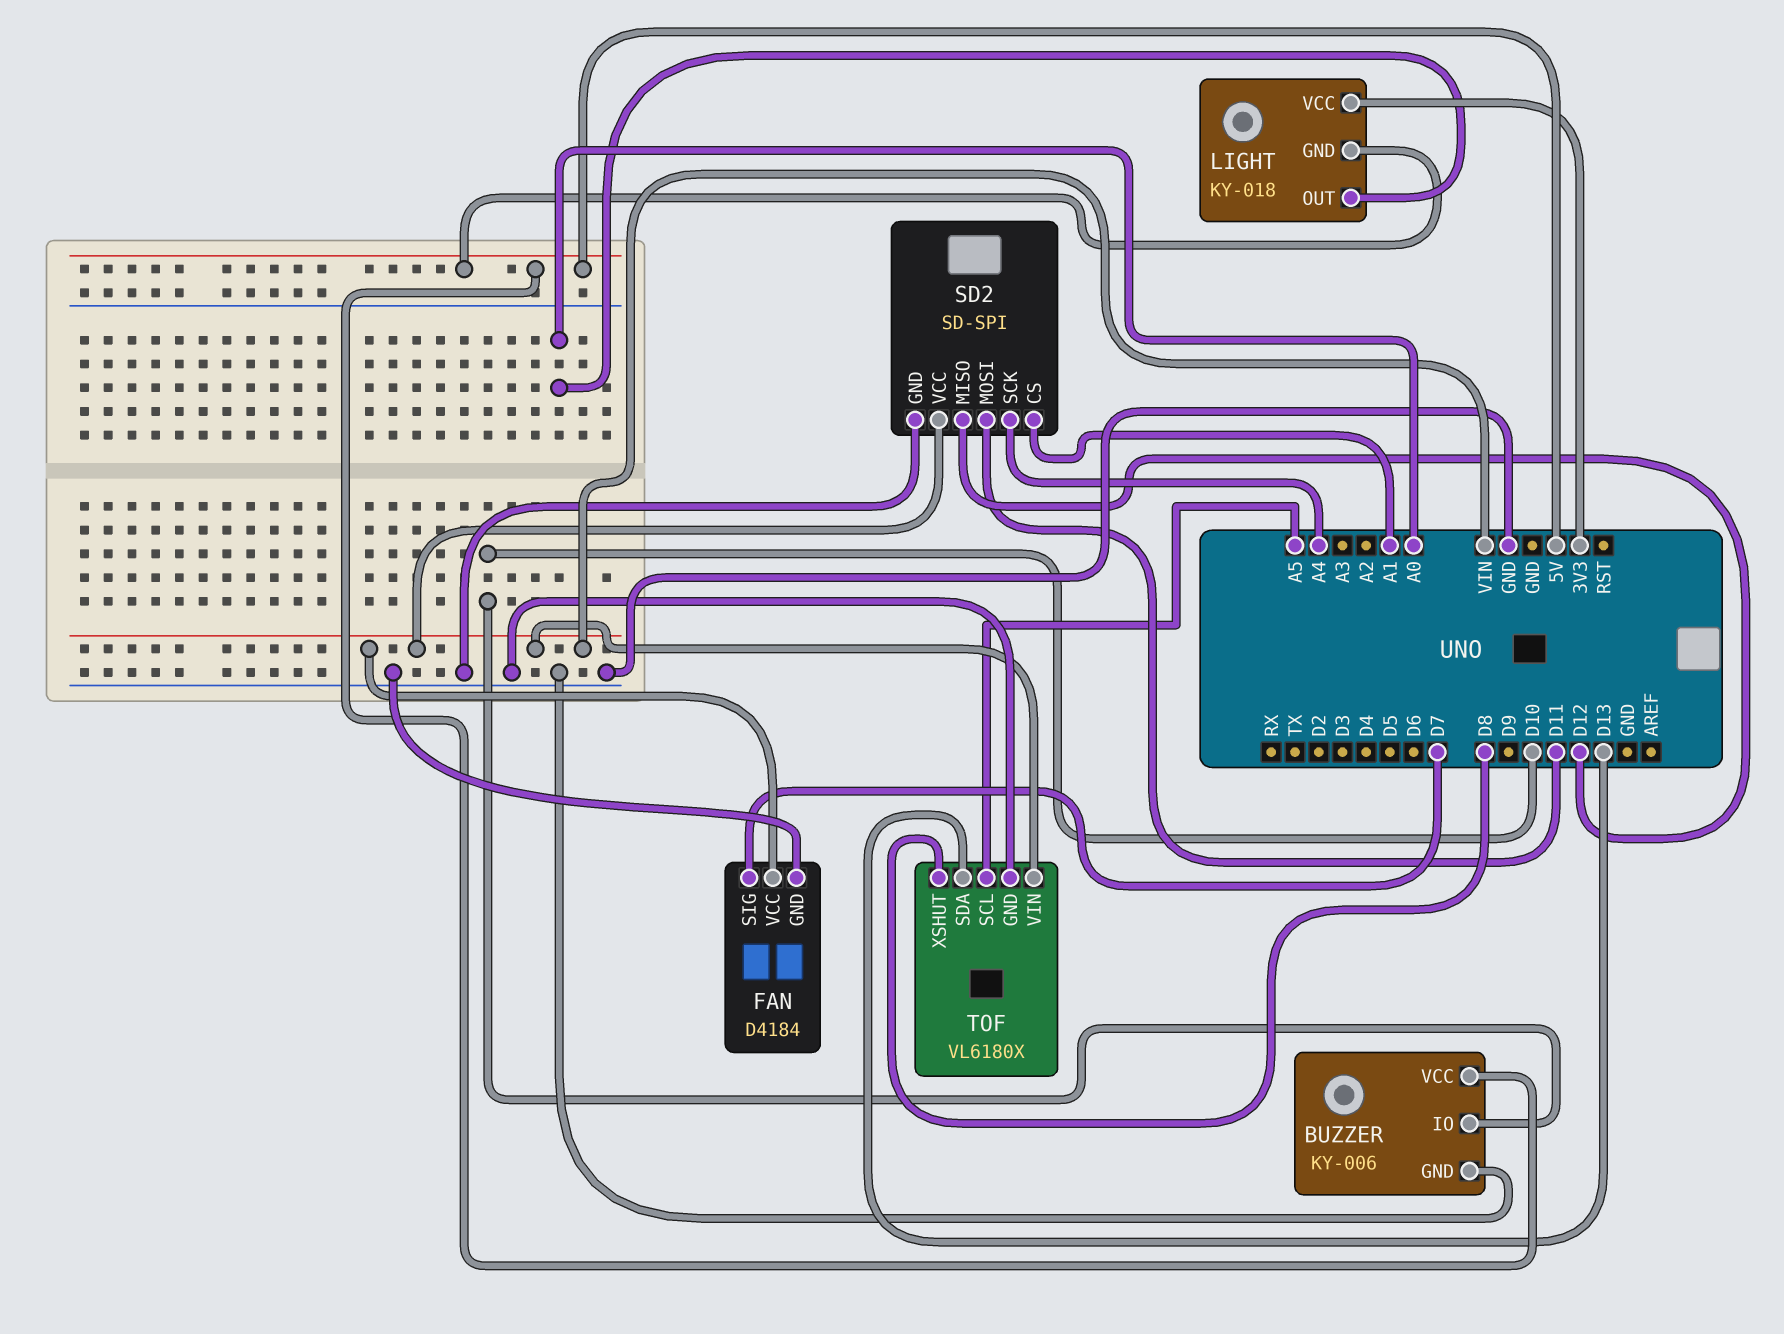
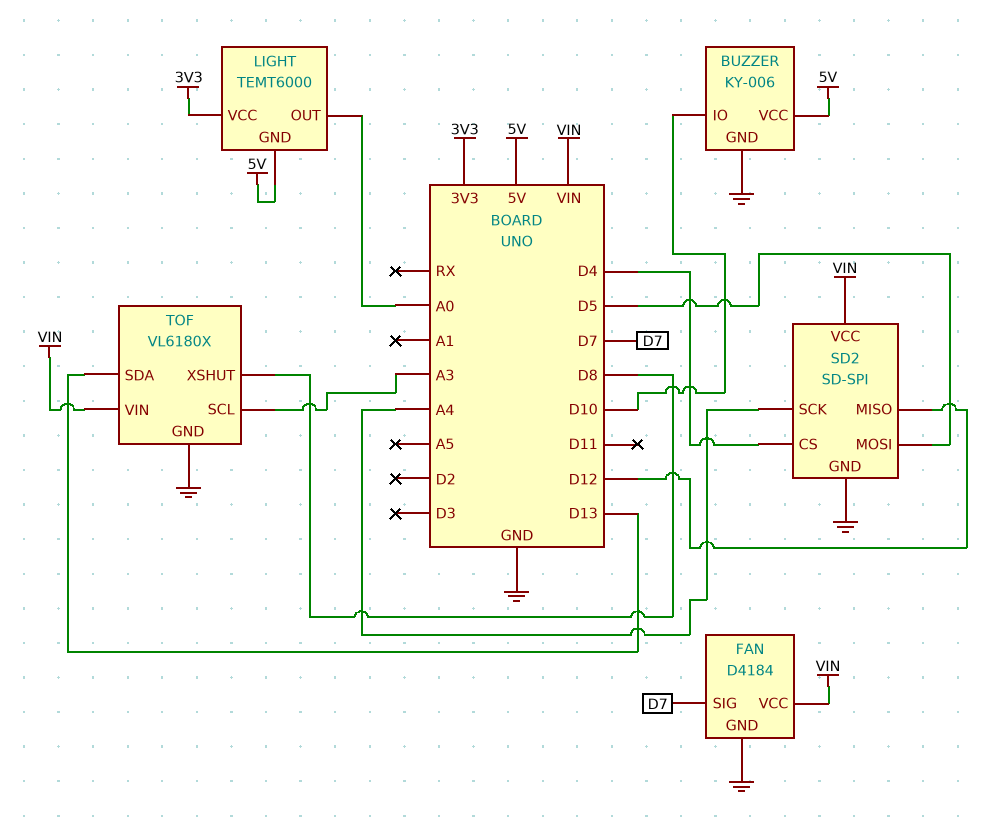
LIGHT: KY-018 -> TEMT6000
SD2 pin CS: A1 -> D4
SD2 pin MOSI: D11 -> D5
TOF pin SCL: A5 -> A3

